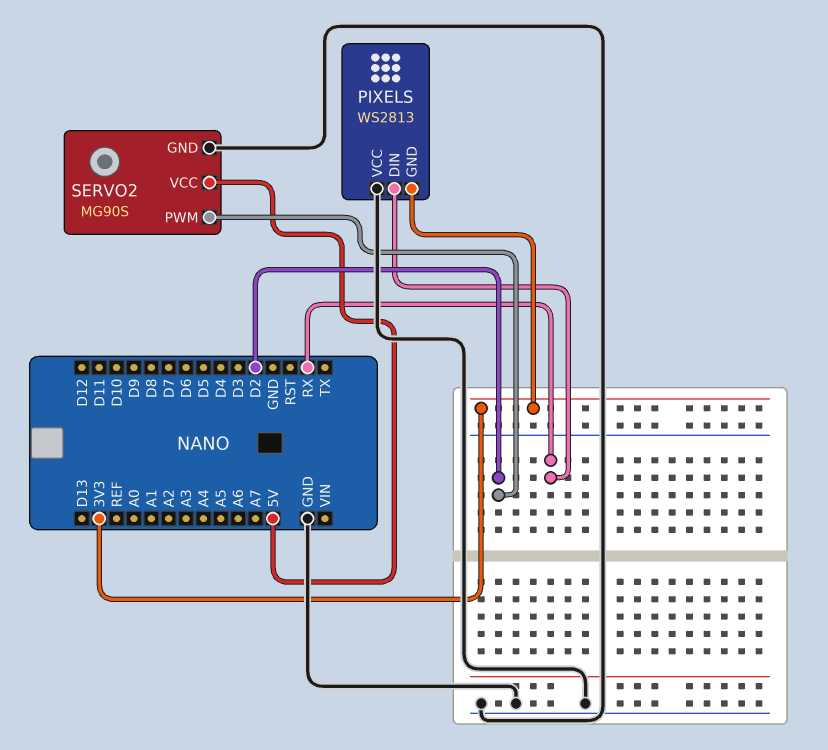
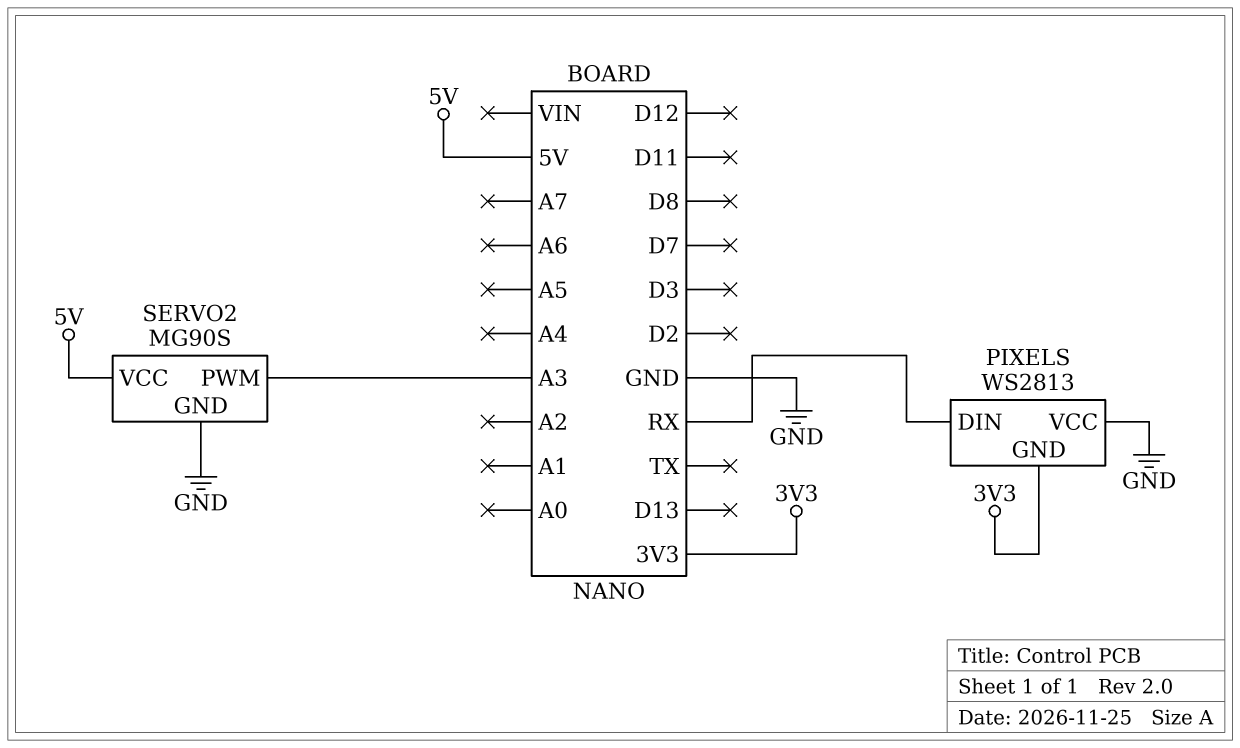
SERVO2 pin PWM: D2 -> A3

